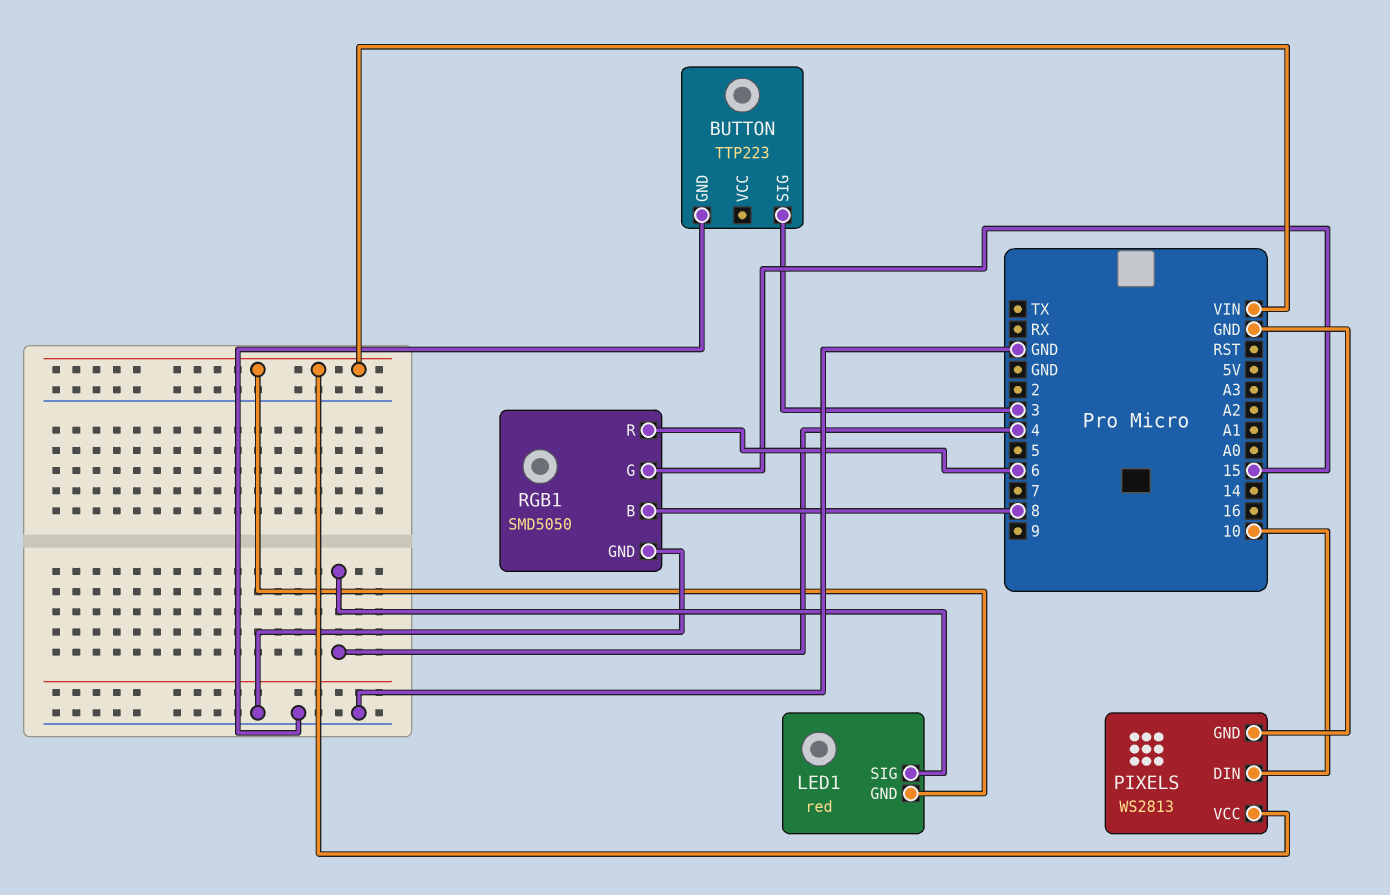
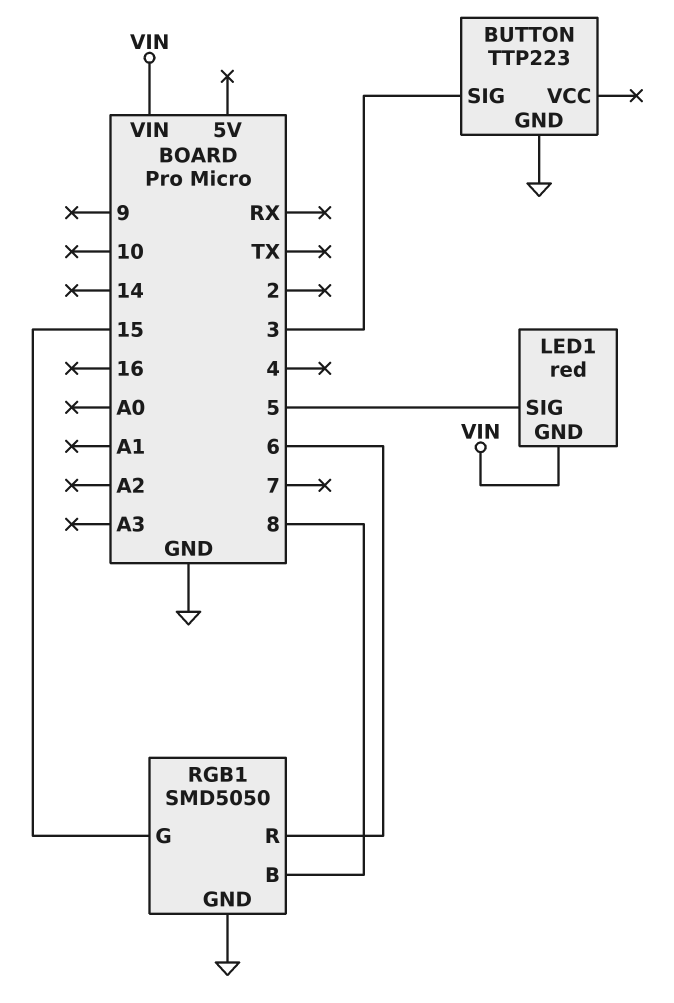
LED1 pin SIG: 4 -> 5
PIXELS: WS2813 -> none
PIXELS pin DIN: 10 -> none
PIXELS pin GND: GND -> none
PIXELS pin VCC: VIN -> none

